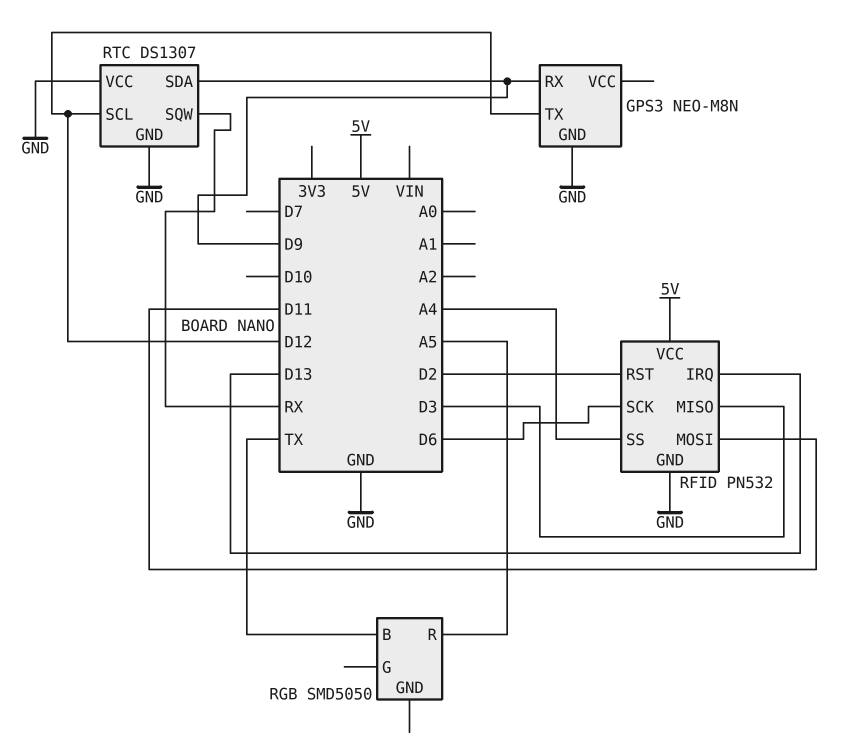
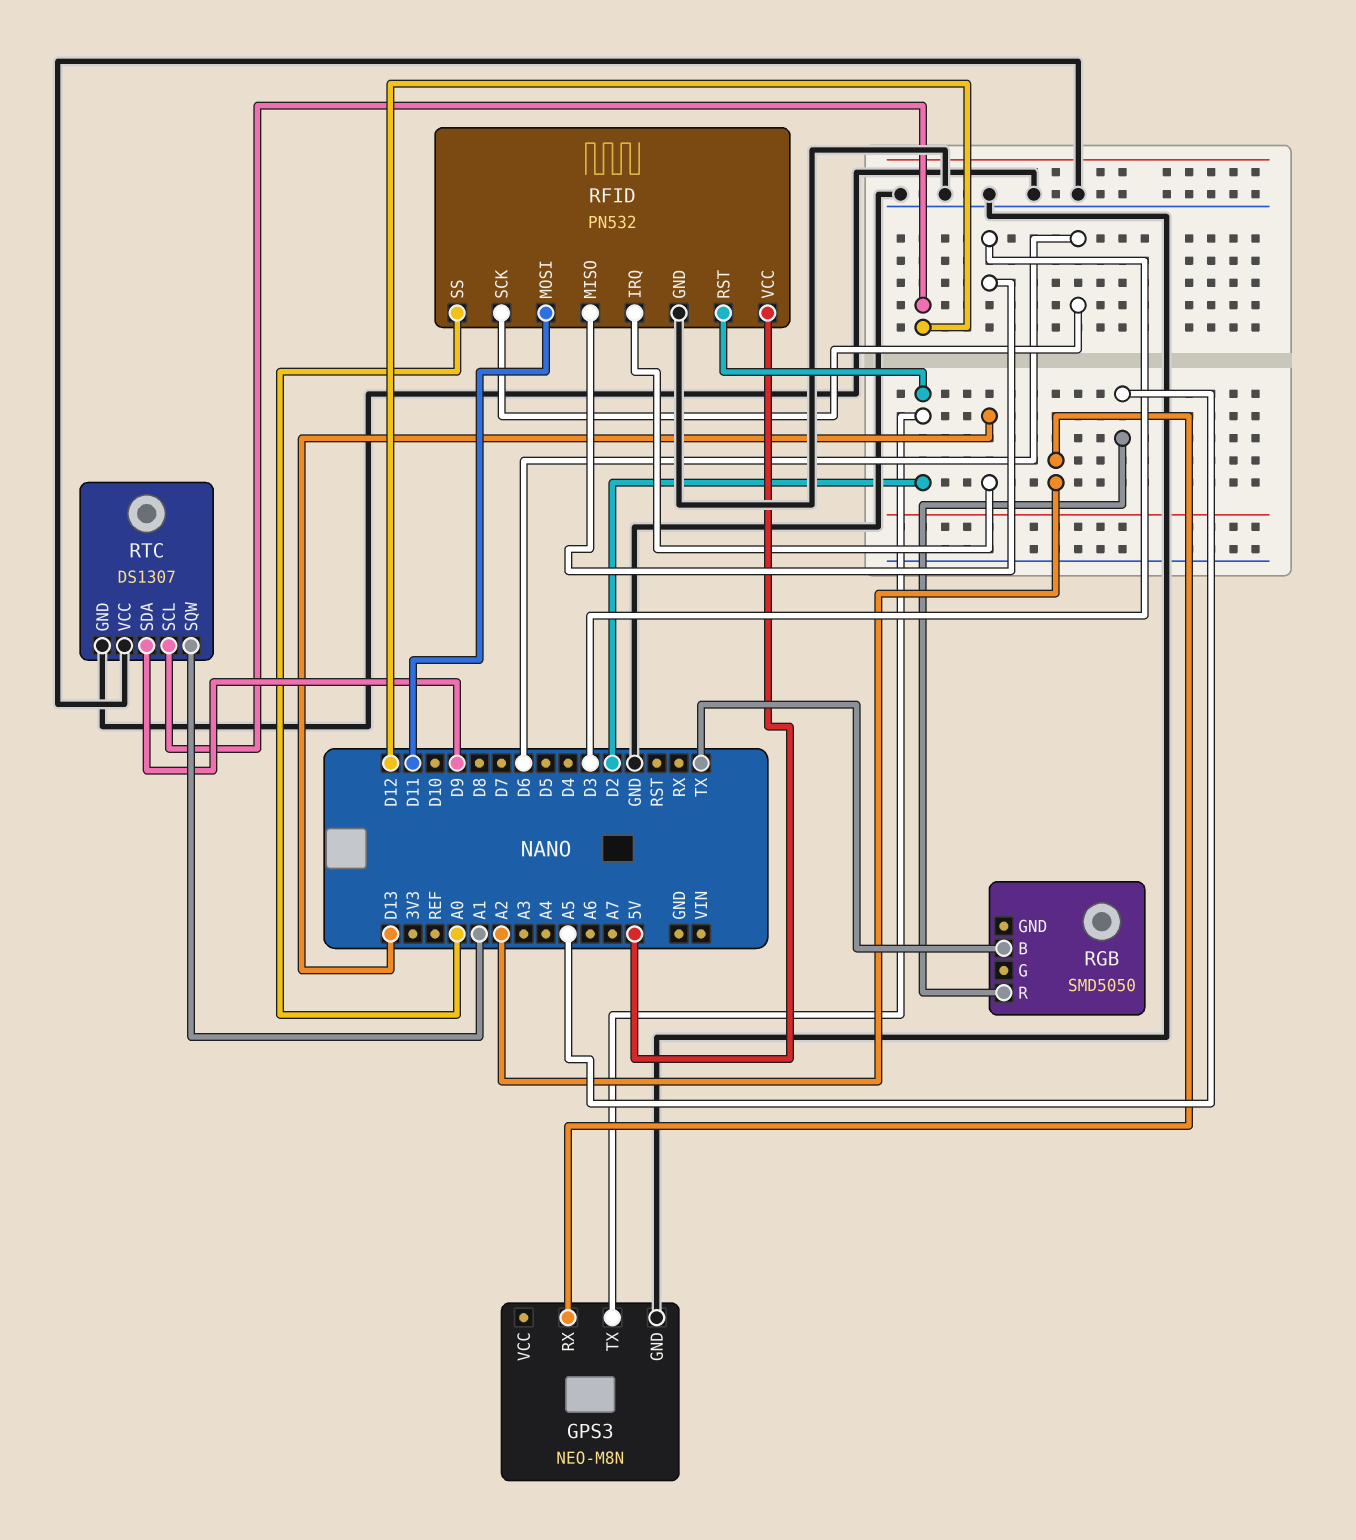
GPS3 pin RX: D9 -> A2
GPS3 pin TX: D12 -> D2
RFID pin SS: A4 -> A0
RTC pin SQW: RX -> A1

